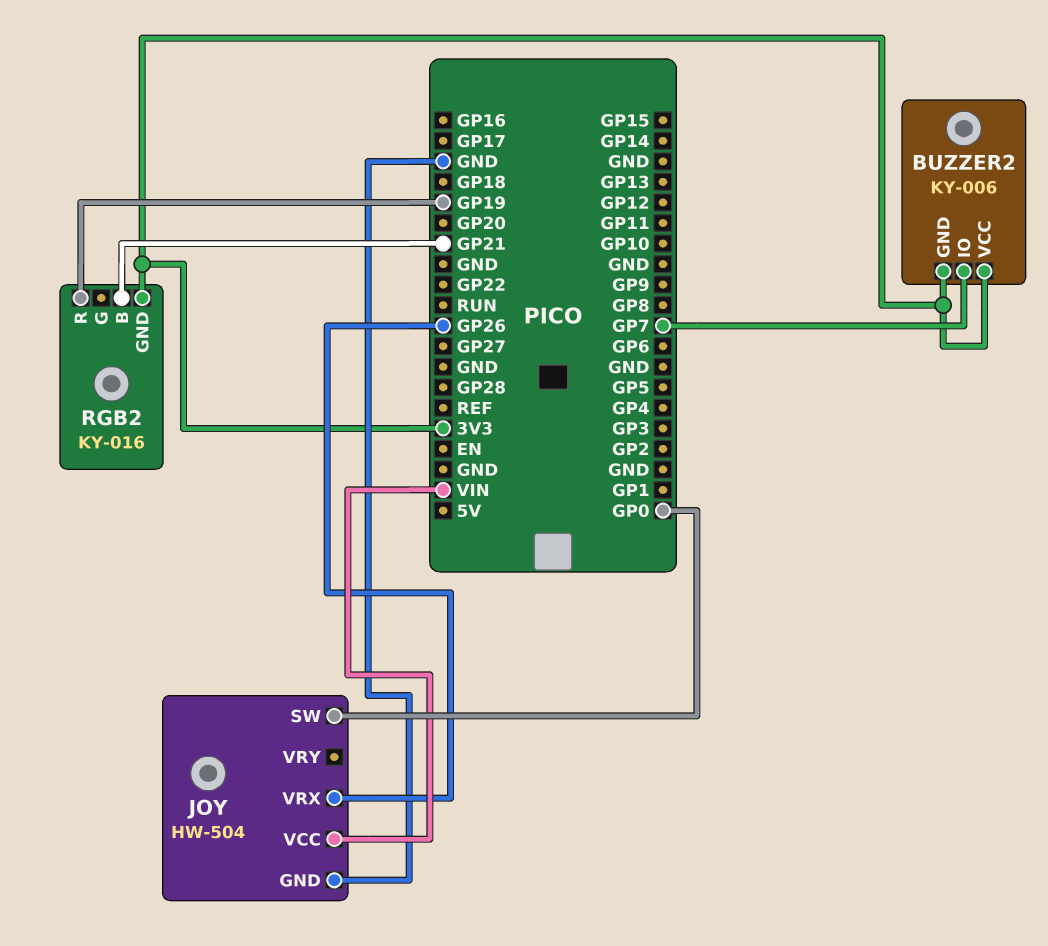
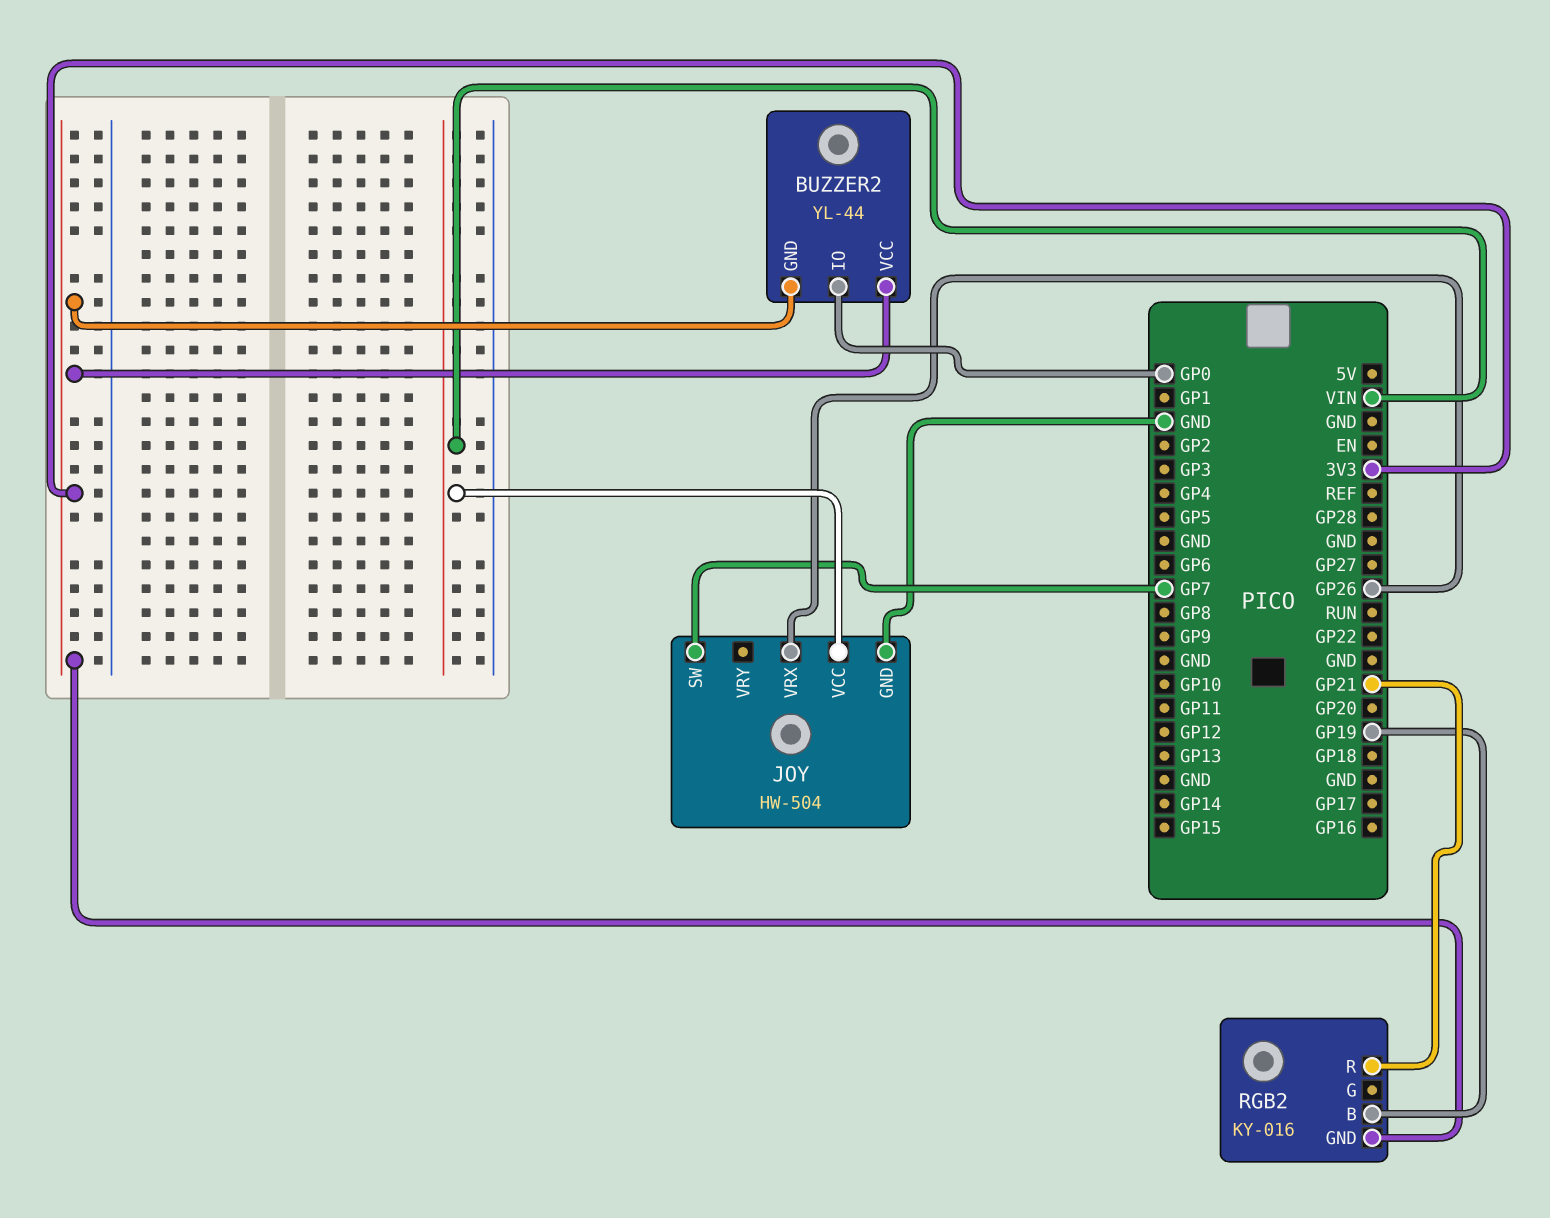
BUZZER2: KY-006 -> YL-44
BUZZER2 pin IO: GP7 -> GP0
JOY pin SW: GP0 -> GP7
RGB2 pin B: GP21 -> GP19
RGB2 pin R: GP19 -> GP21

